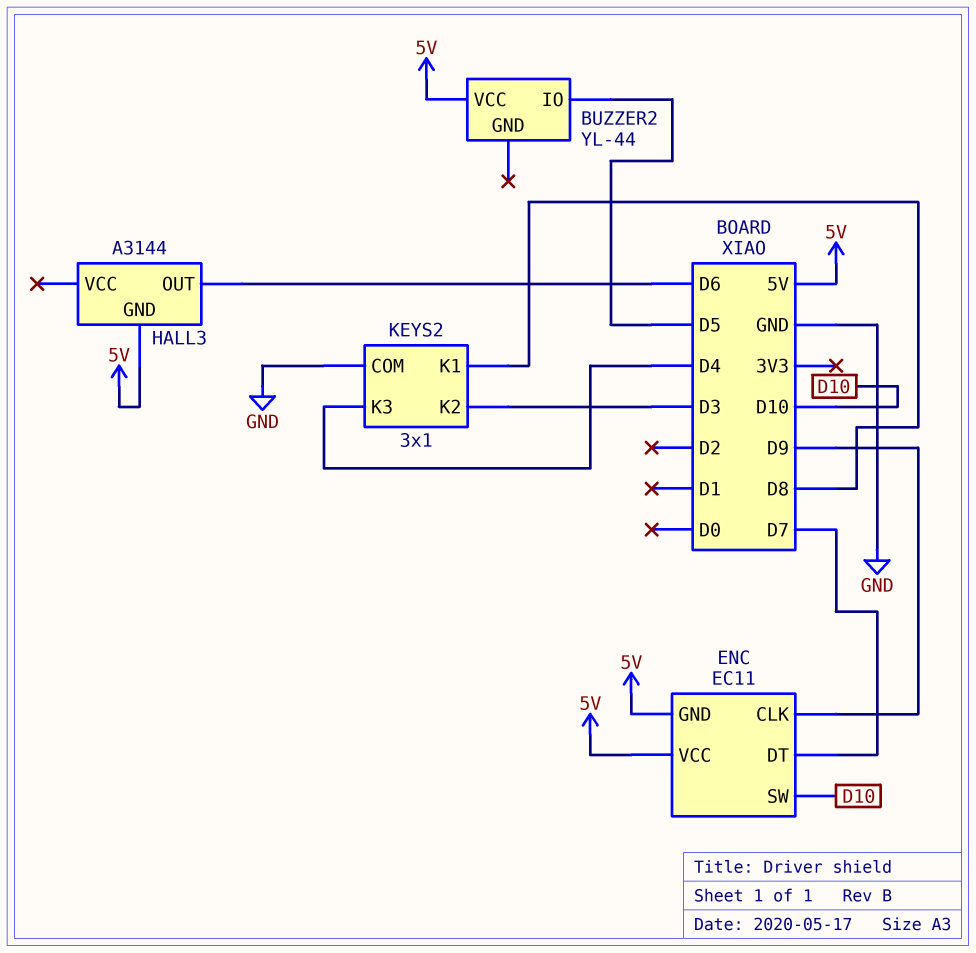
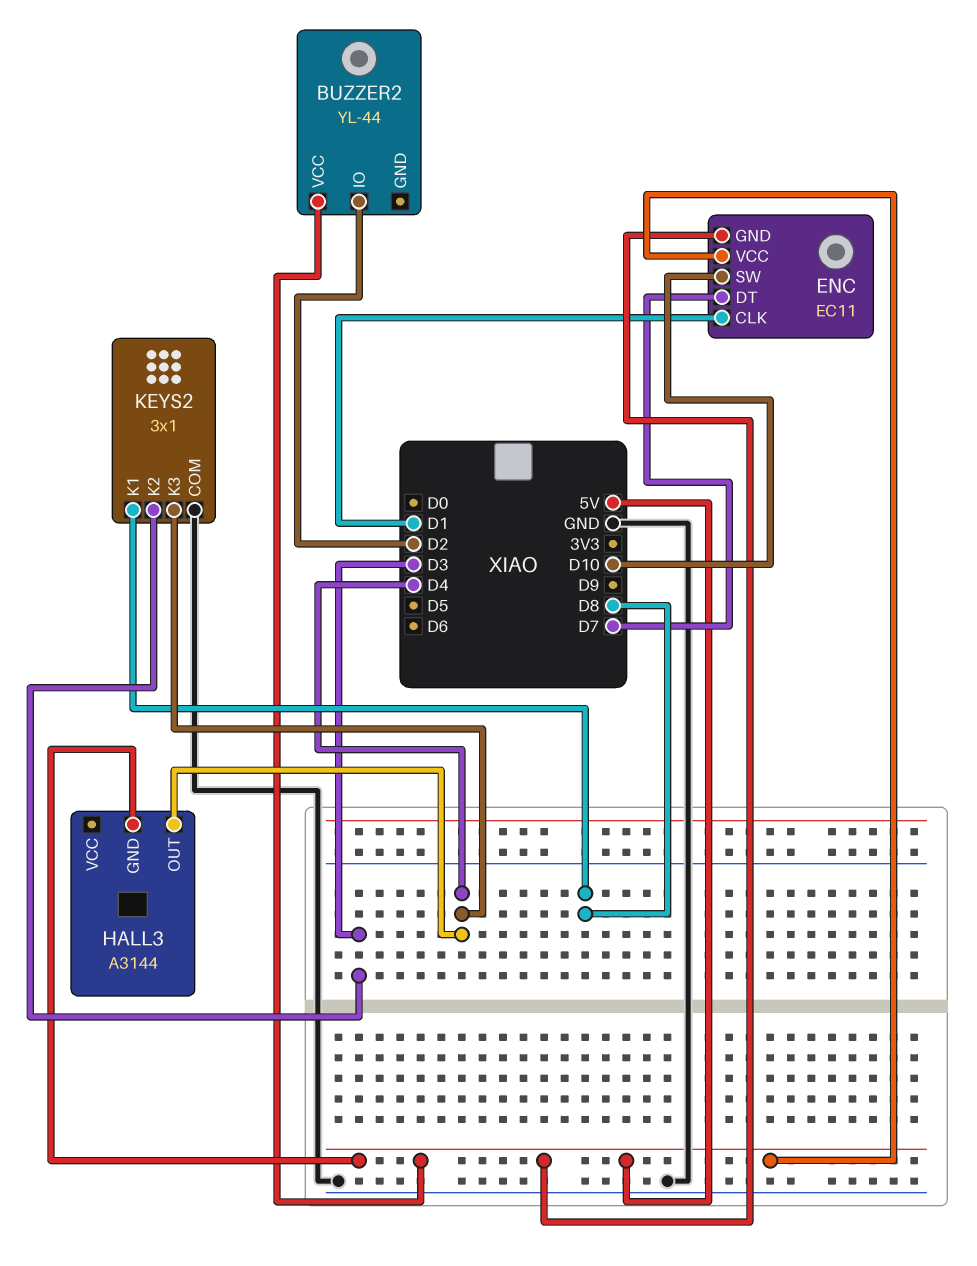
BUZZER2 pin IO: D5 -> D2
ENC pin CLK: D9 -> D1
HALL3 pin OUT: D6 -> D4

